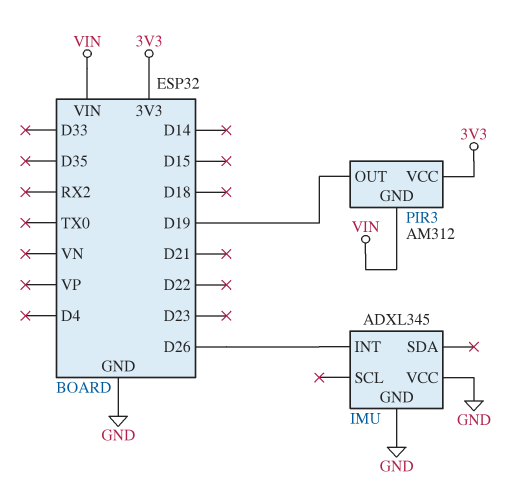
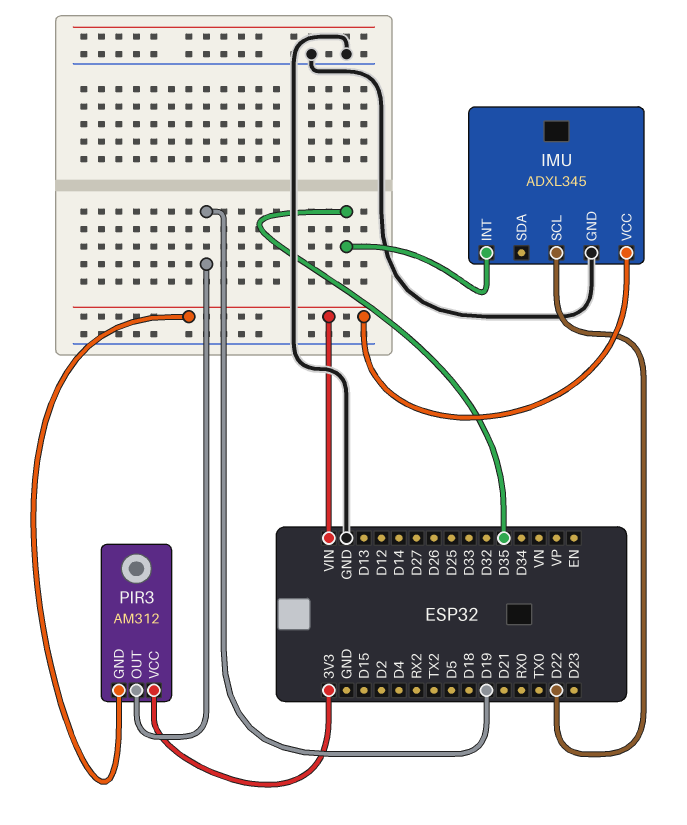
IMU pin INT: D26 -> D35
IMU pin SCL: none -> D22
IMU pin VCC: GND -> VIN

